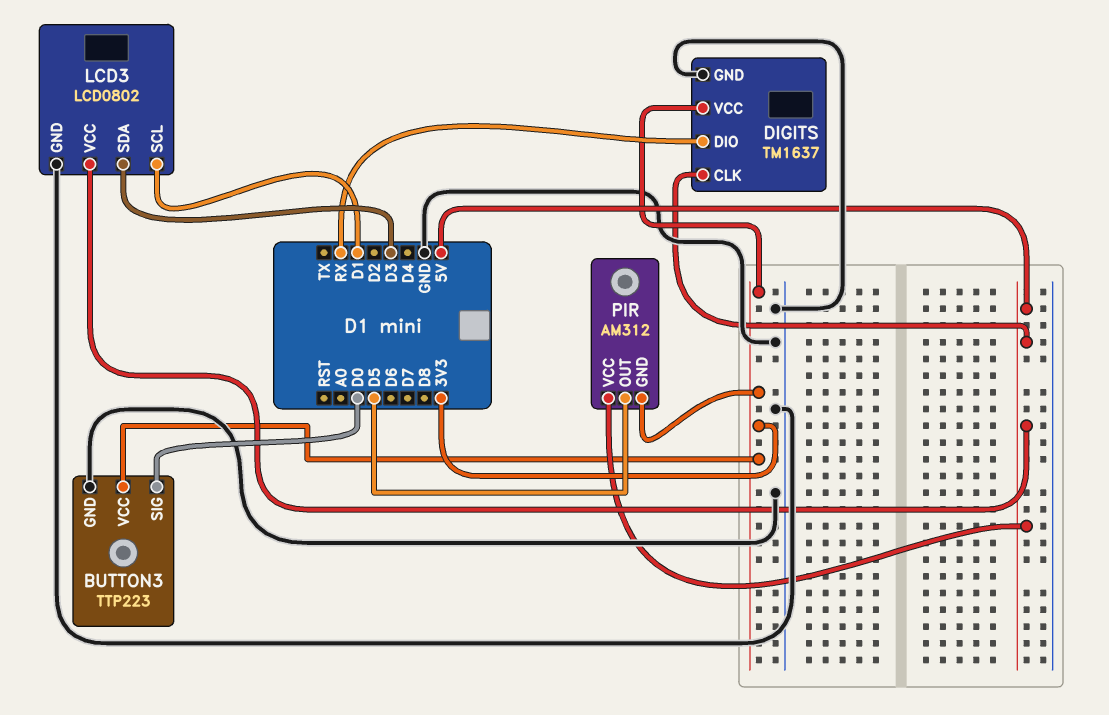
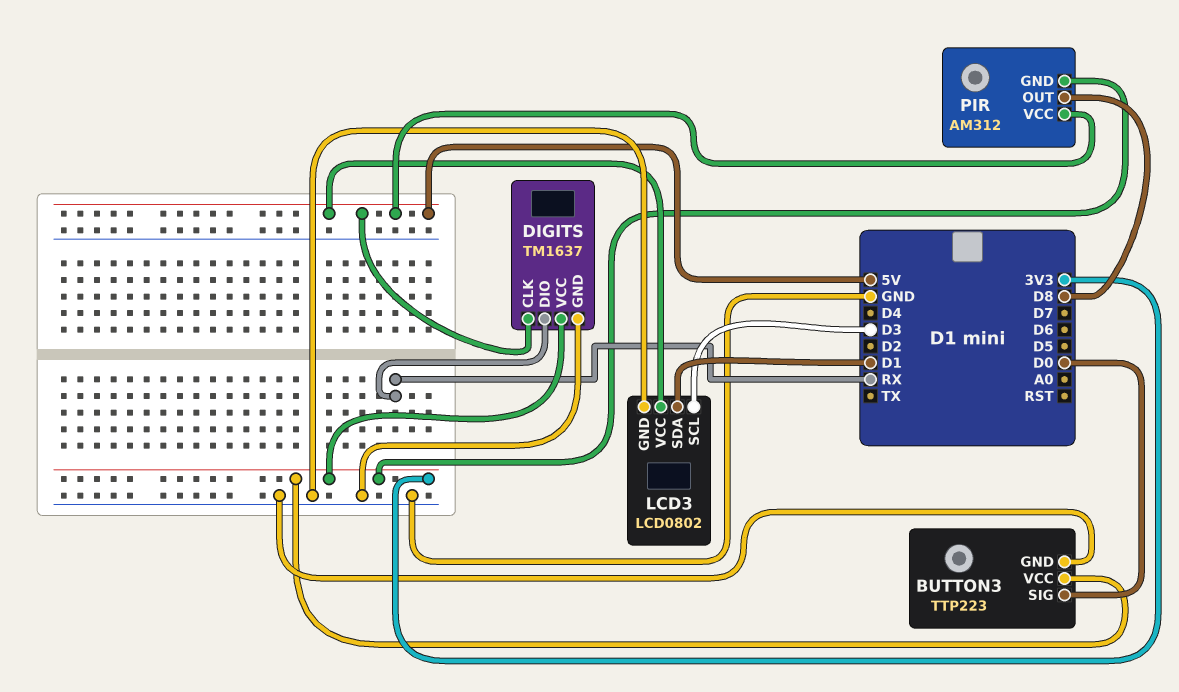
LCD3 pin SCL: D1 -> D3
LCD3 pin SDA: D3 -> D1
PIR pin OUT: D5 -> D8

